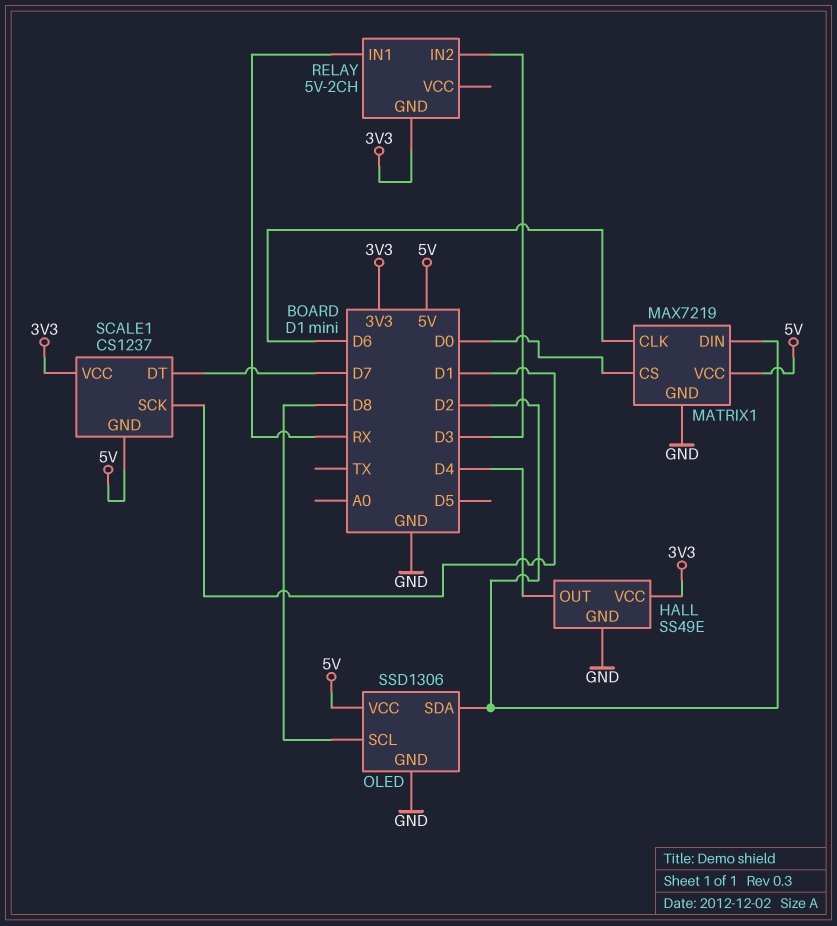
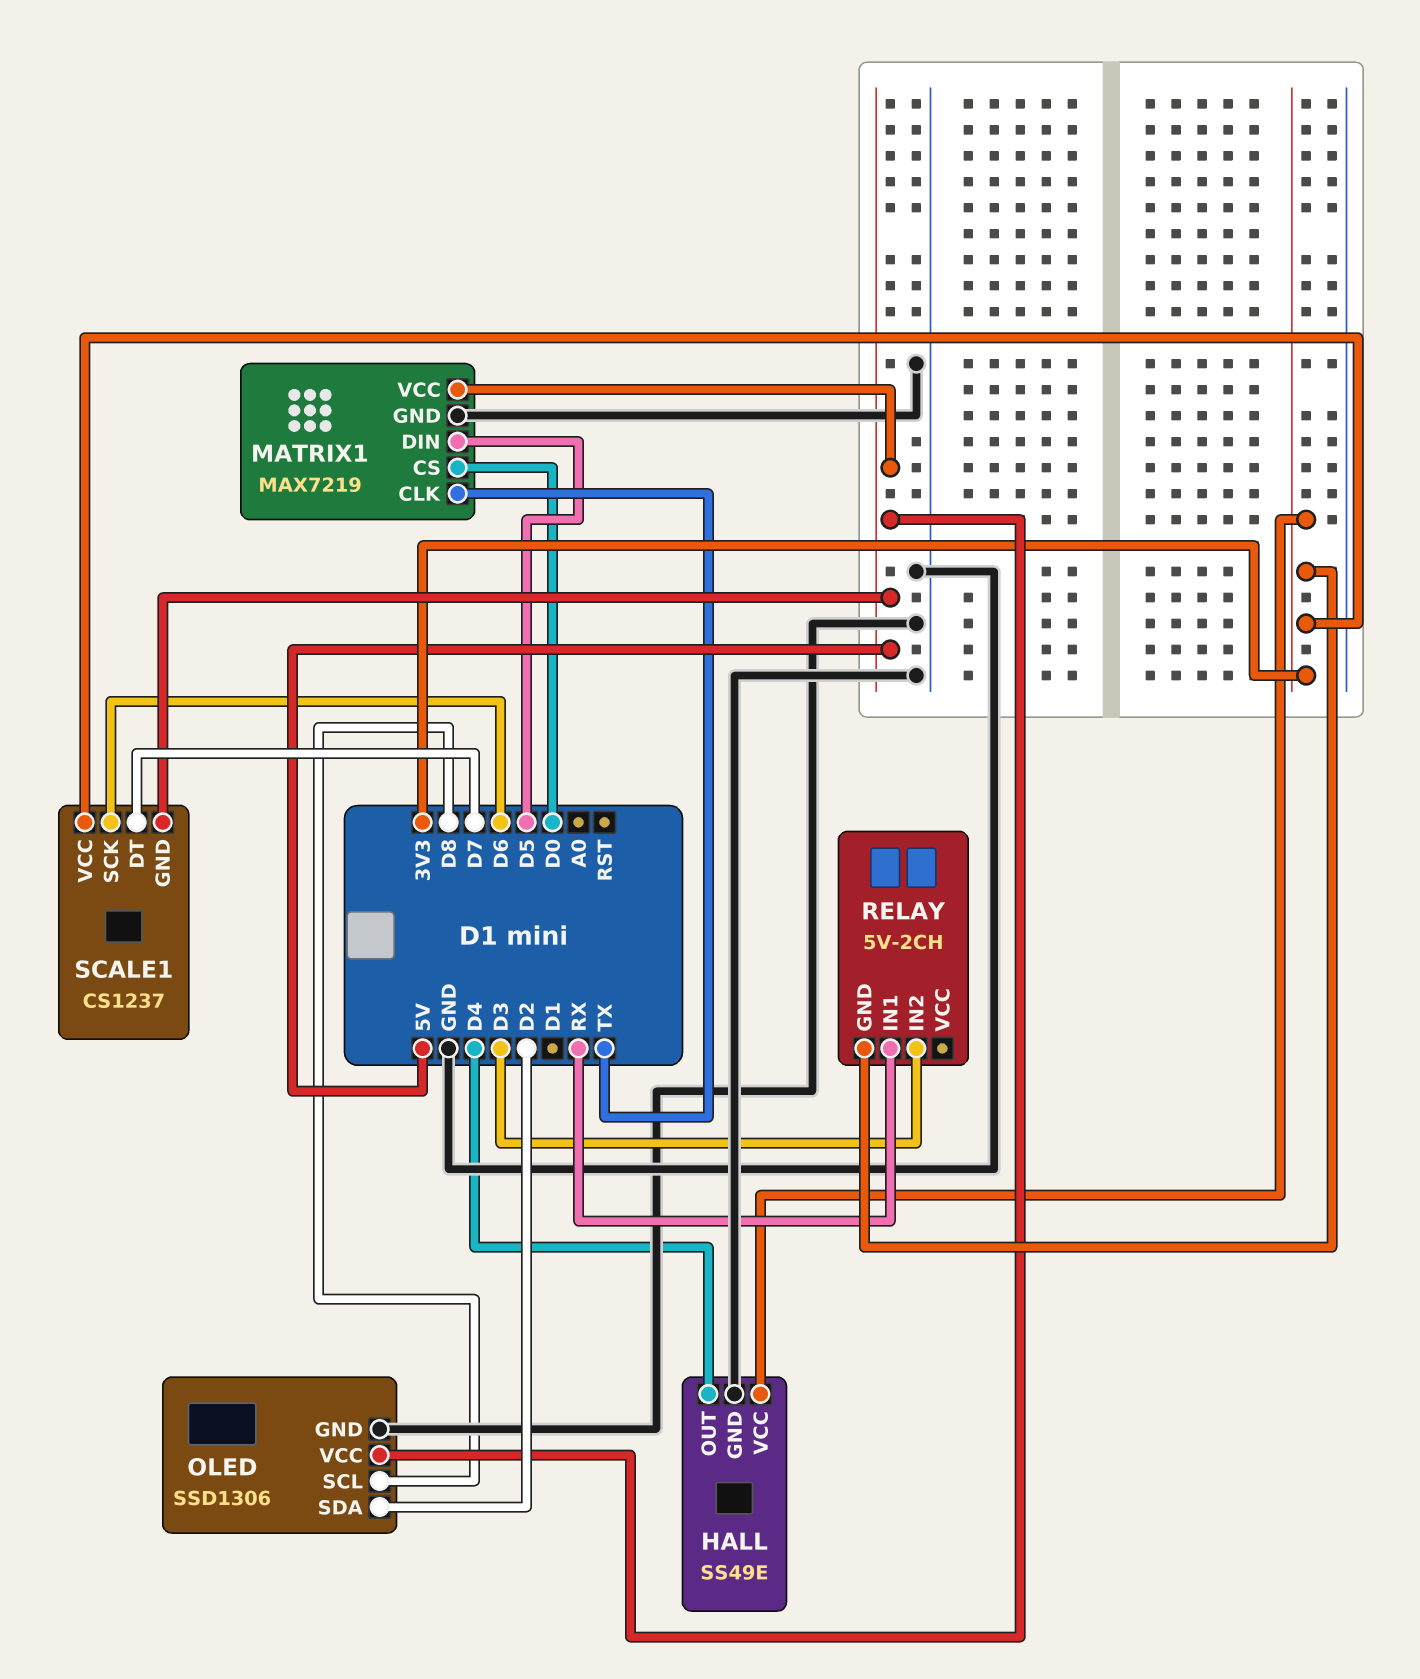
MATRIX1 pin CLK: D6 -> TX
MATRIX1 pin DIN: D2 -> D5
SCALE1 pin SCK: D1 -> D6

